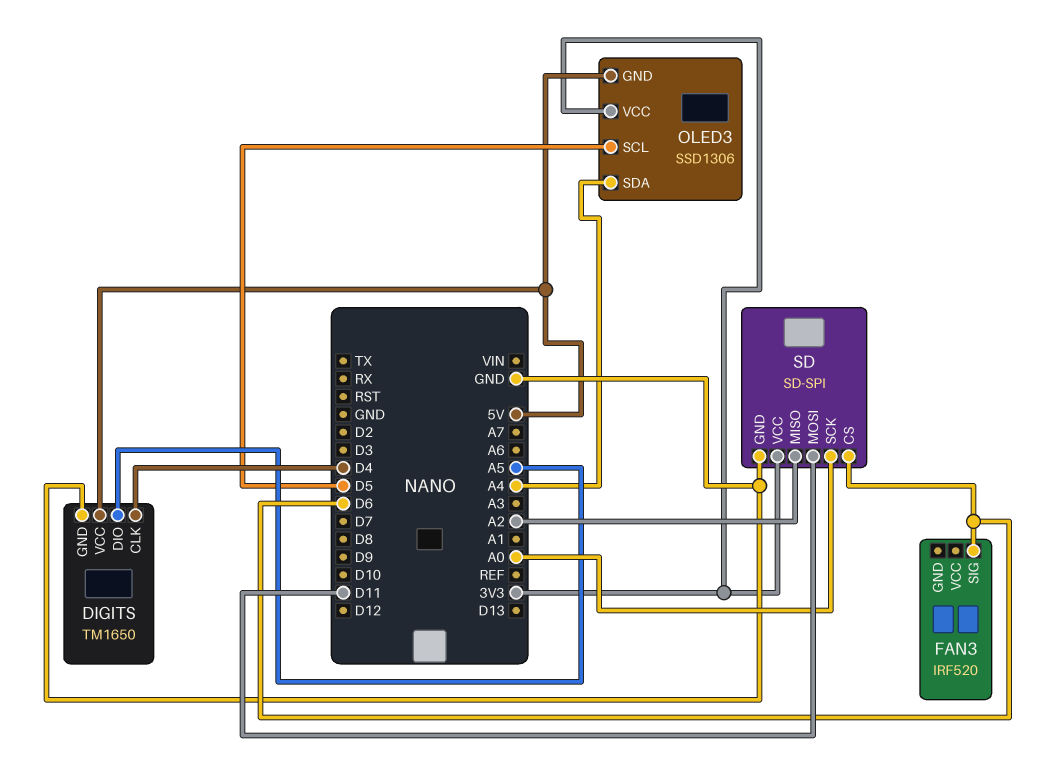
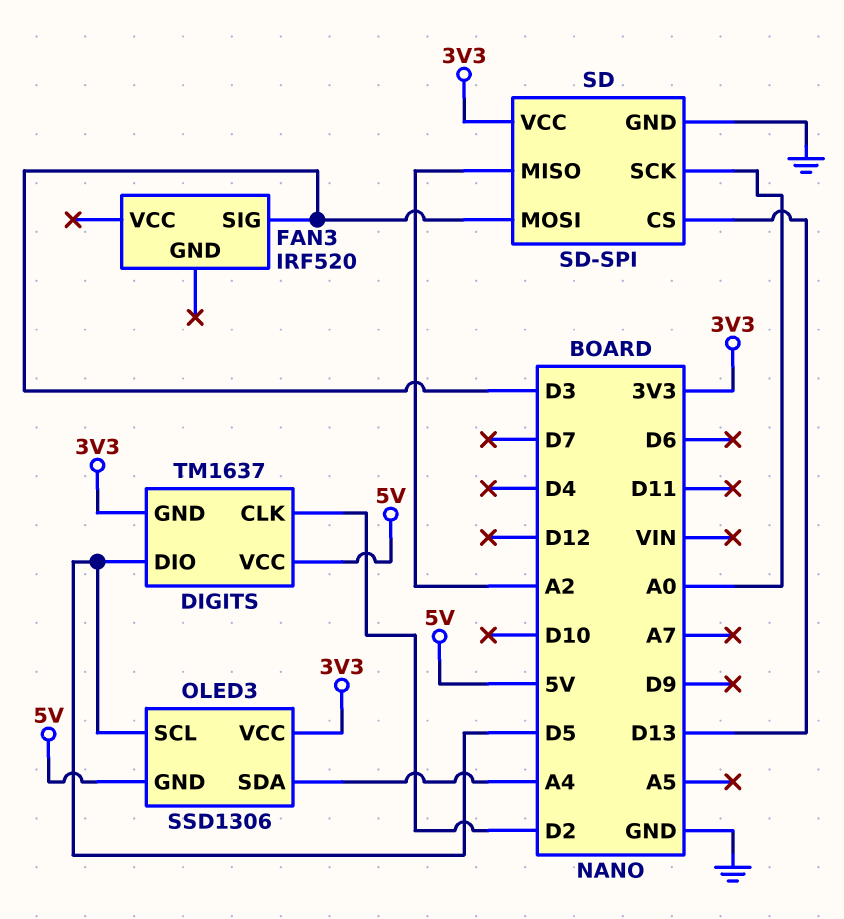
DIGITS: TM1650 -> TM1637
DIGITS pin CLK: D4 -> D2
DIGITS pin DIO: A5 -> D5
DIGITS pin GND: GND -> 3V3
FAN3 pin SIG: D6 -> D3
SD pin CS: D6 -> D13
SD pin MOSI: D11 -> D3

